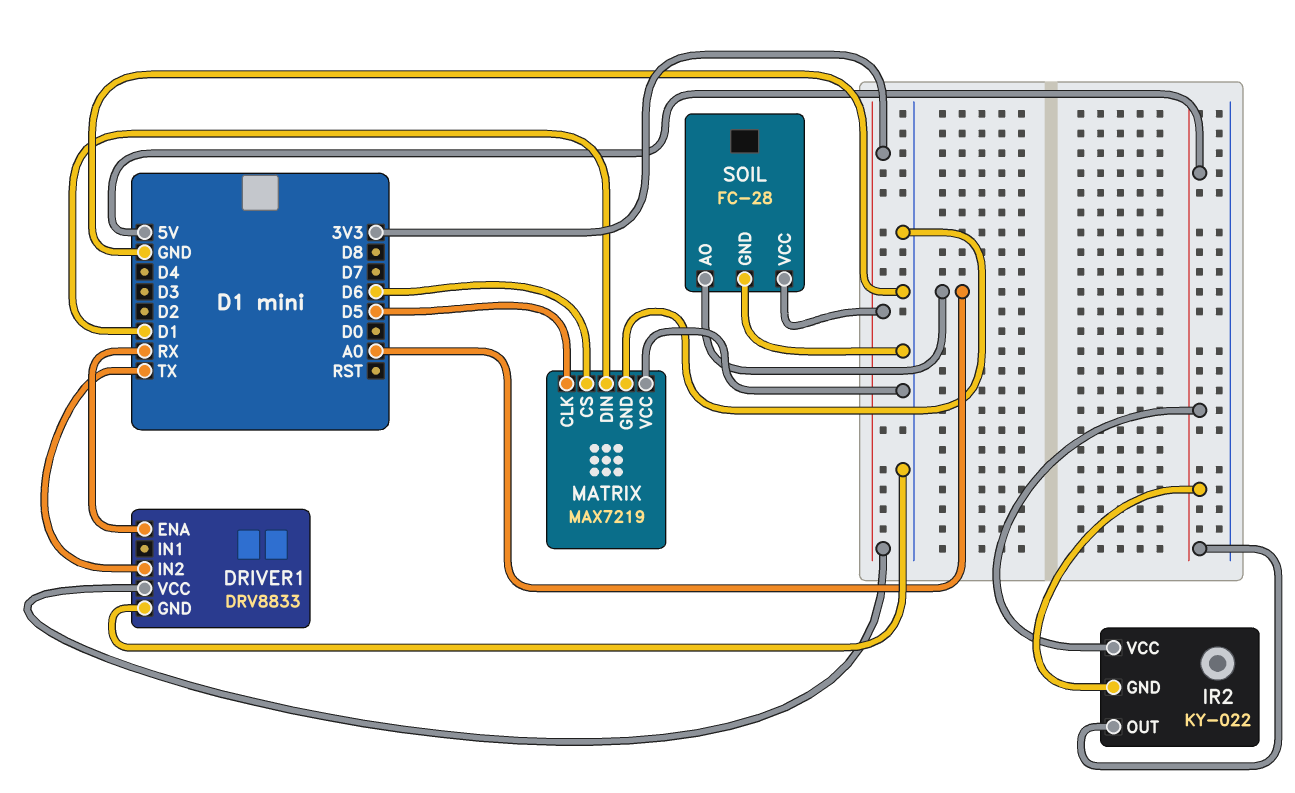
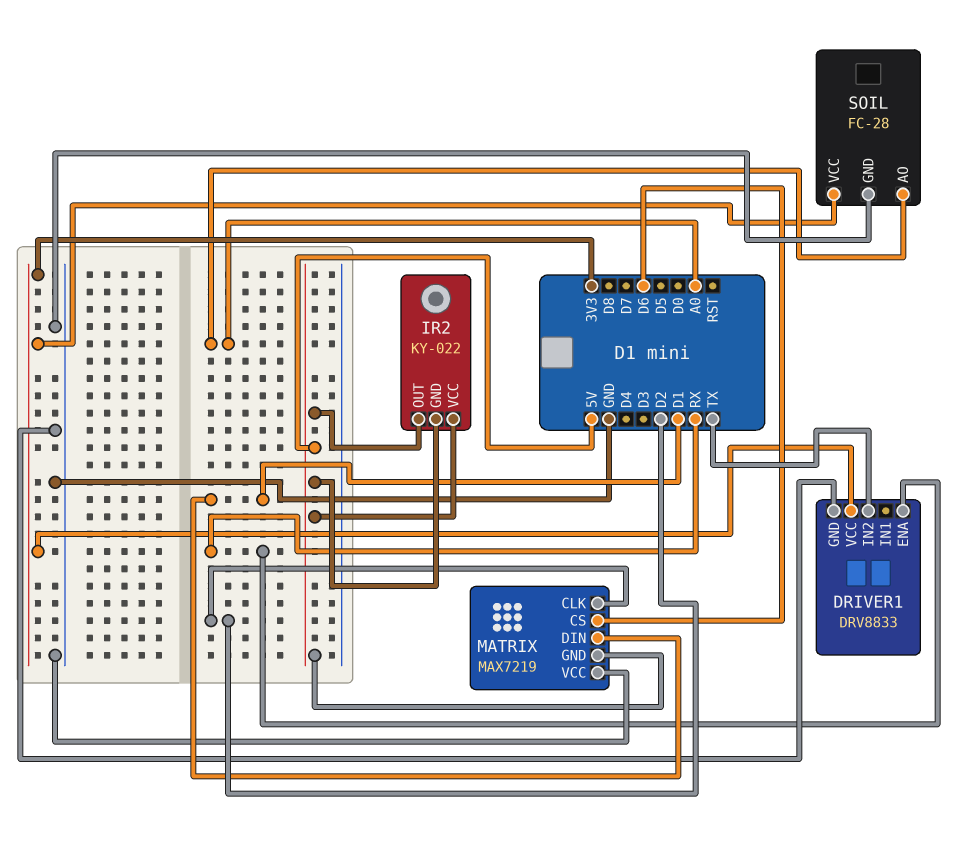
MATRIX pin CLK: D5 -> D2
MATRIX pin GND: GND -> 5V

